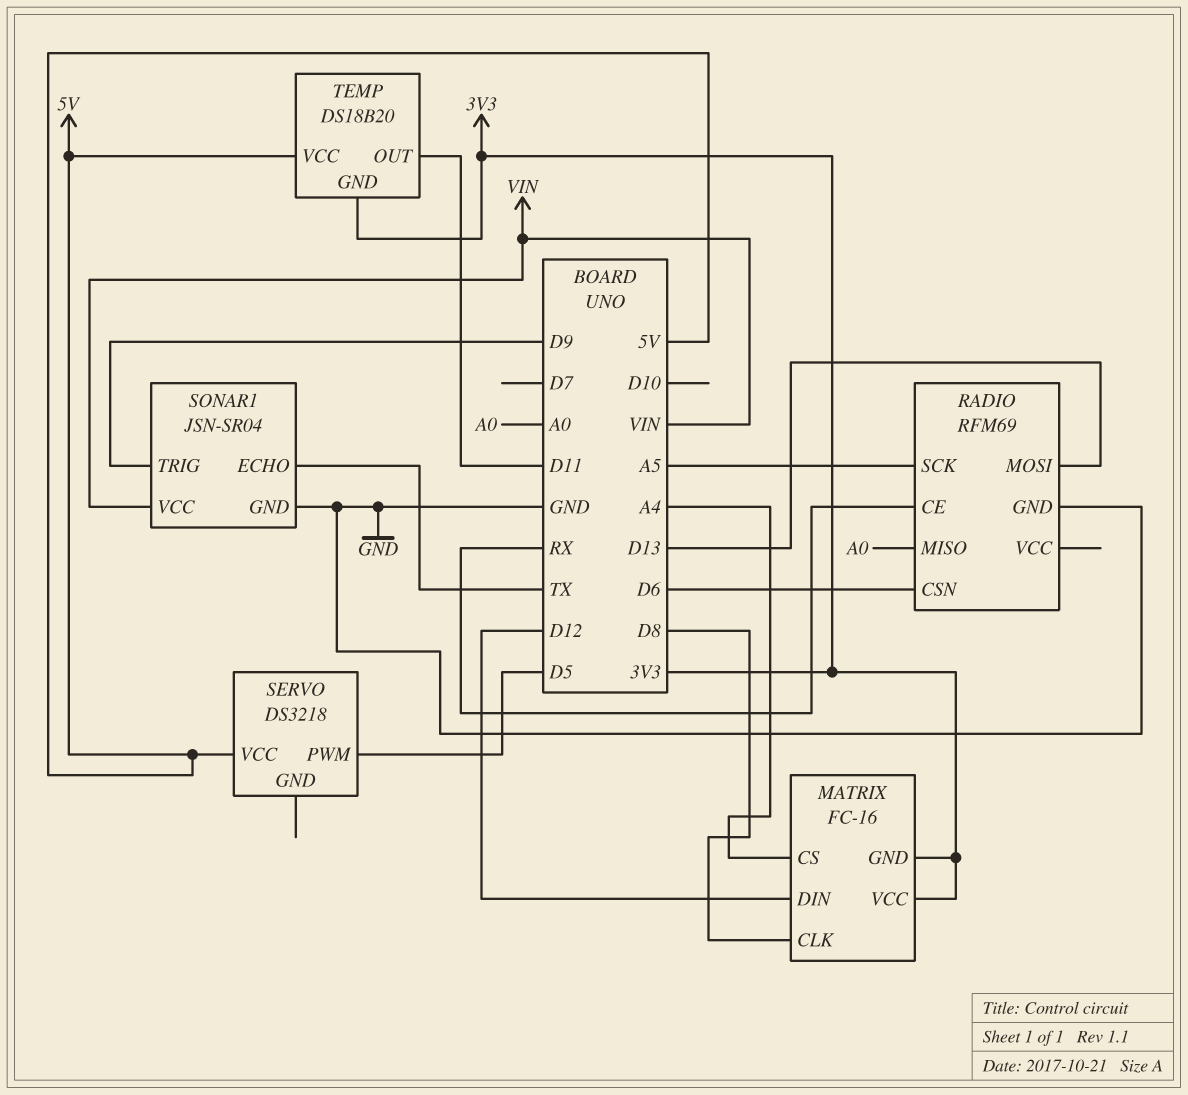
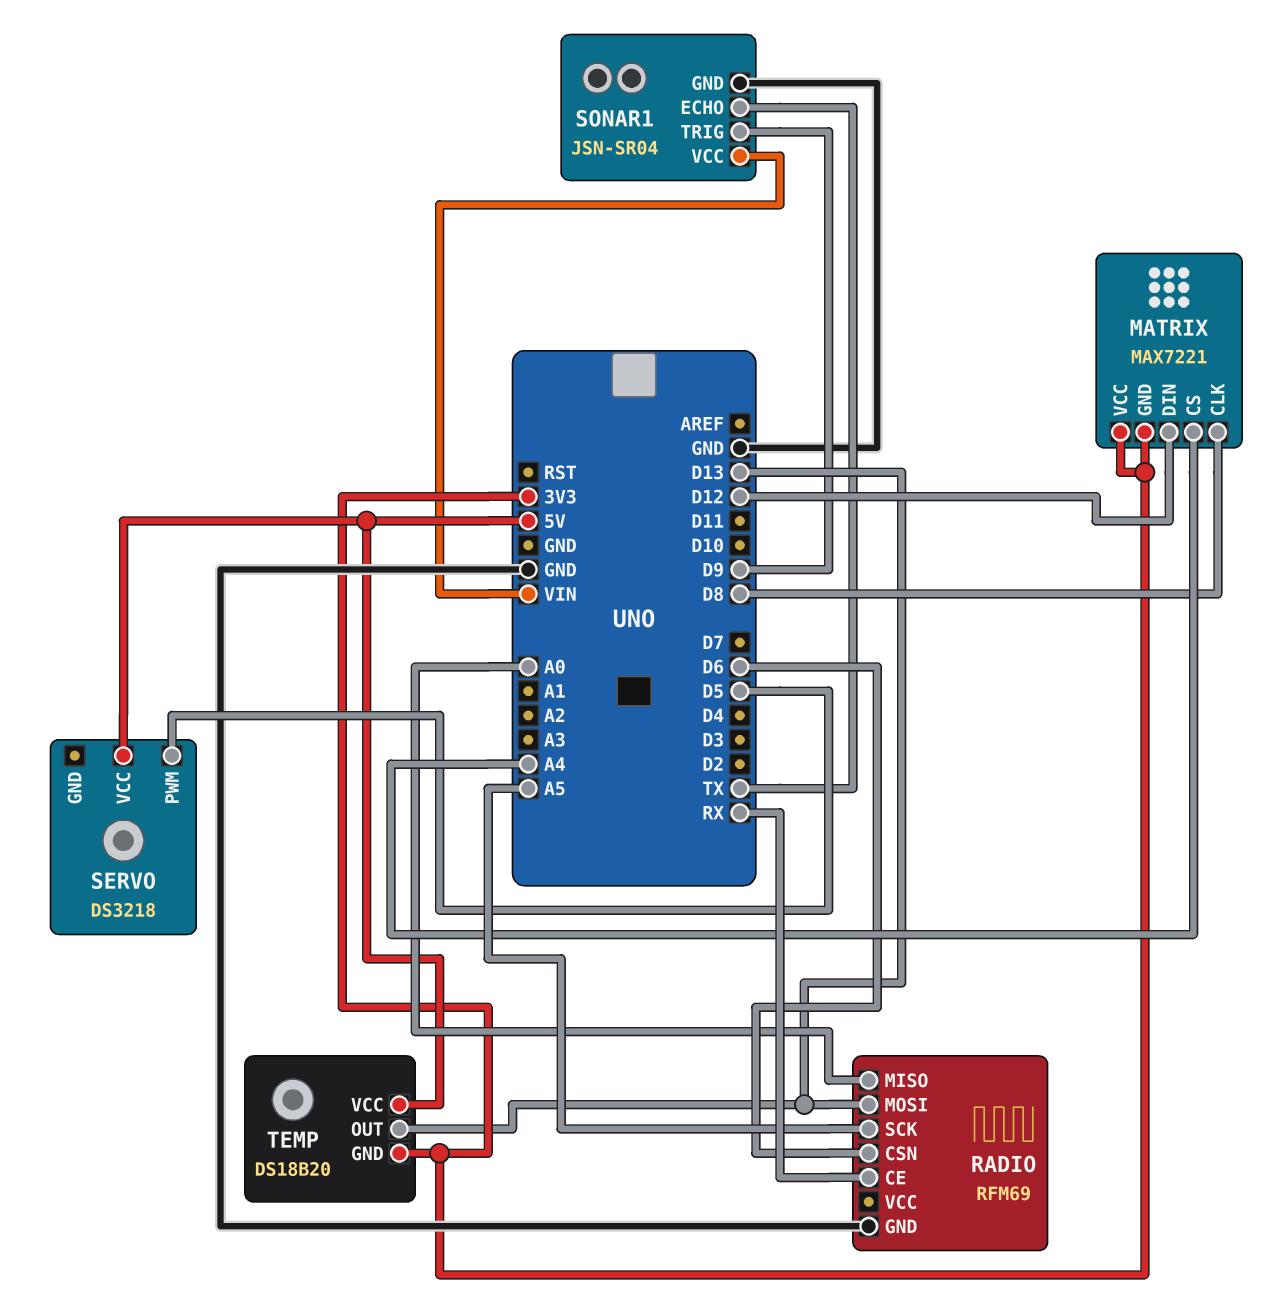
MATRIX: FC-16 -> MAX7221
TEMP pin OUT: D11 -> D13

